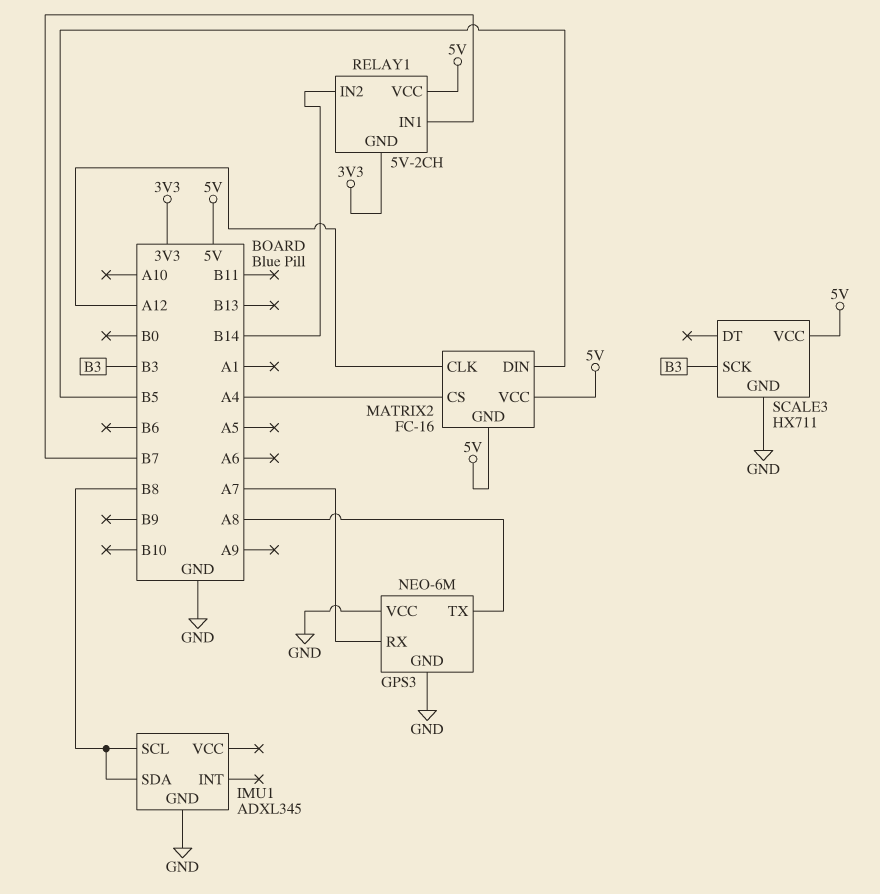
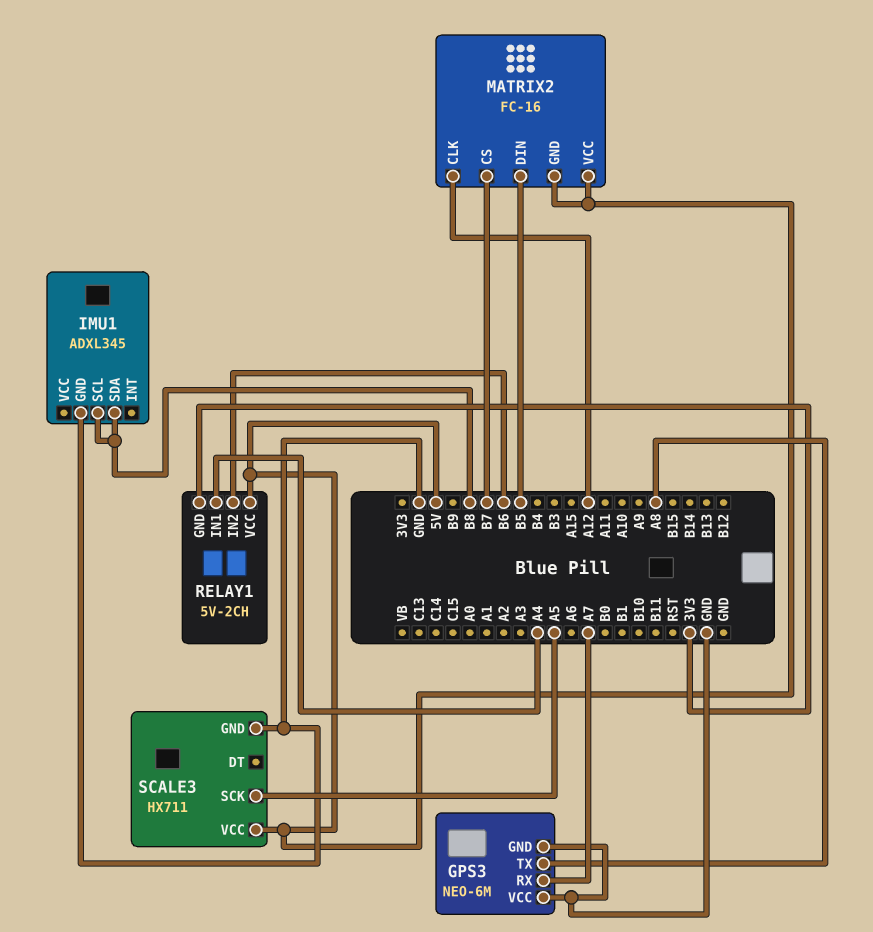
MATRIX2 pin CS: A4 -> B7
RELAY1 pin IN1: B7 -> A4
RELAY1 pin IN2: B14 -> B6
SCALE3 pin SCK: B3 -> A5

